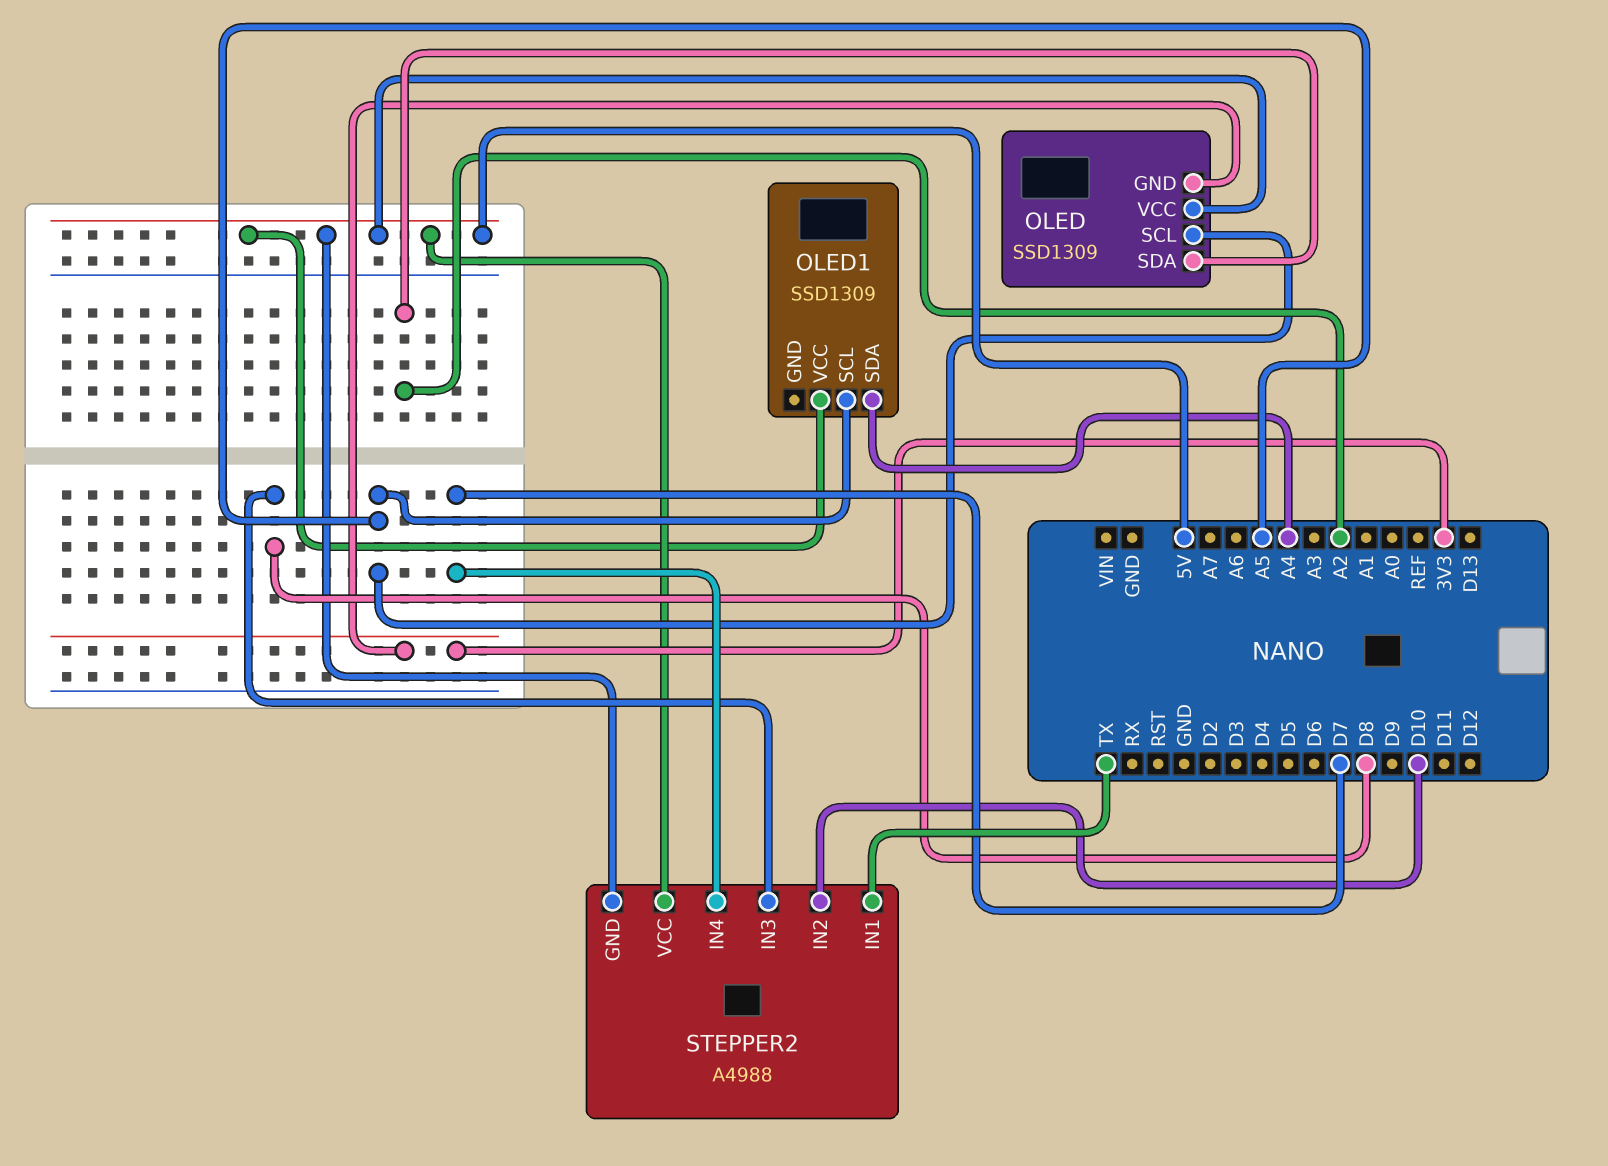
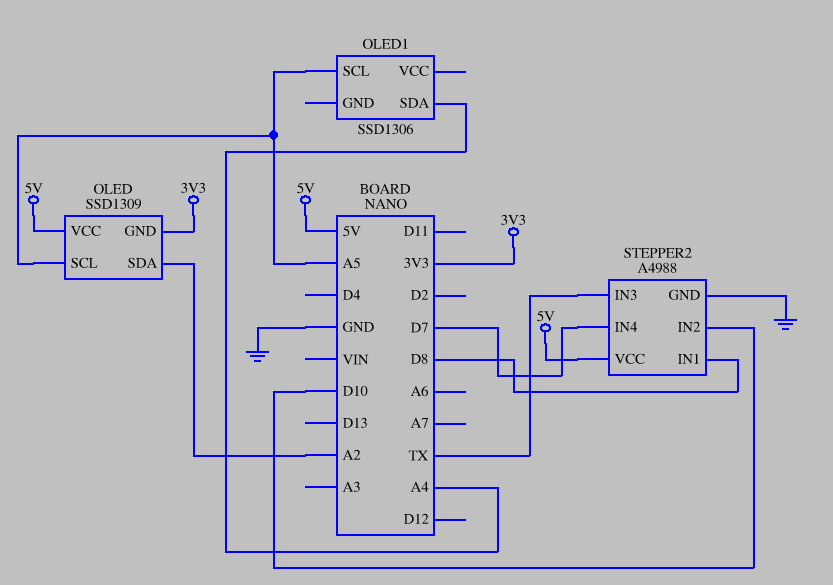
OLED1: SSD1309 -> SSD1306
OLED1 pin VCC: 5V -> none
STEPPER2 pin GND: 5V -> GND
STEPPER2 pin IN1: TX -> D8
STEPPER2 pin IN3: D8 -> TX

